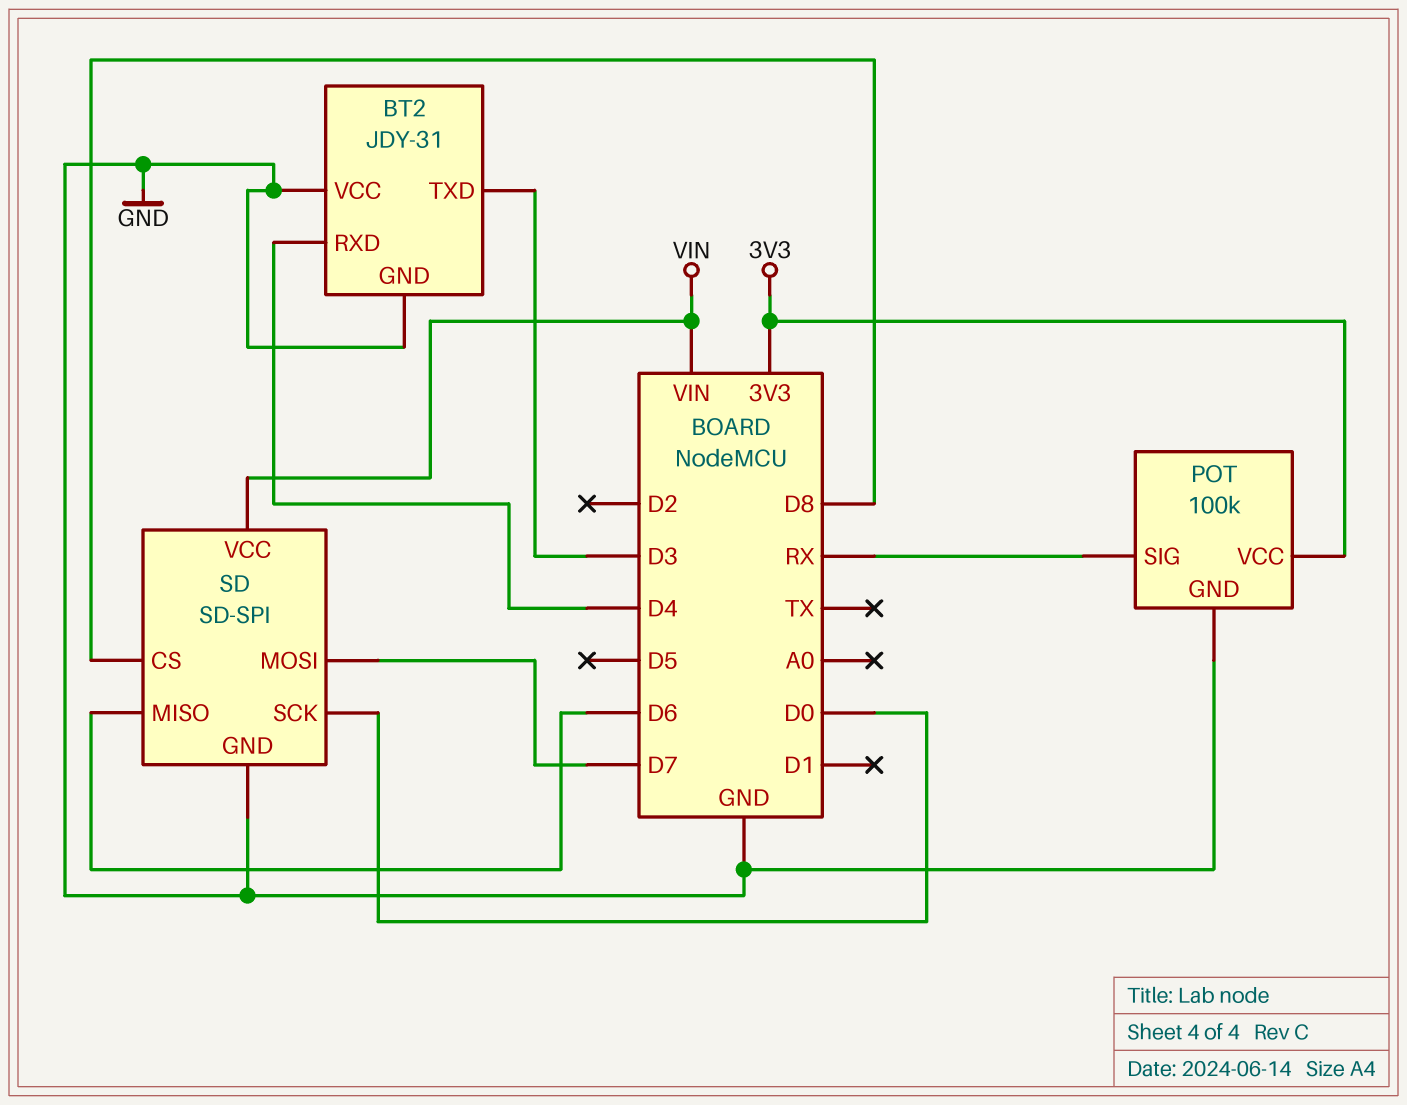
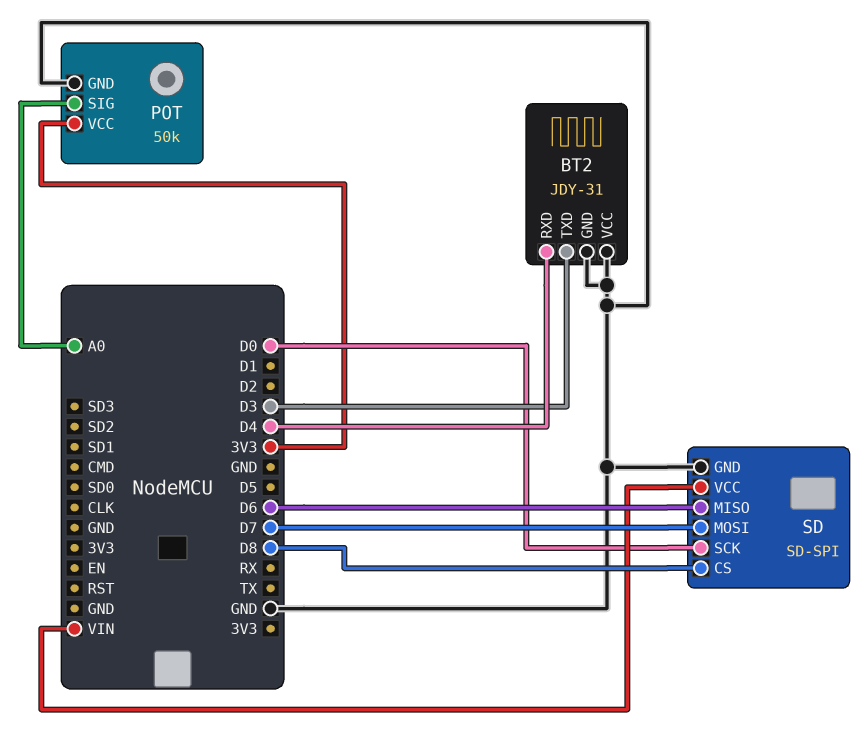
POT: 100k -> 50k
POT pin SIG: RX -> A0

